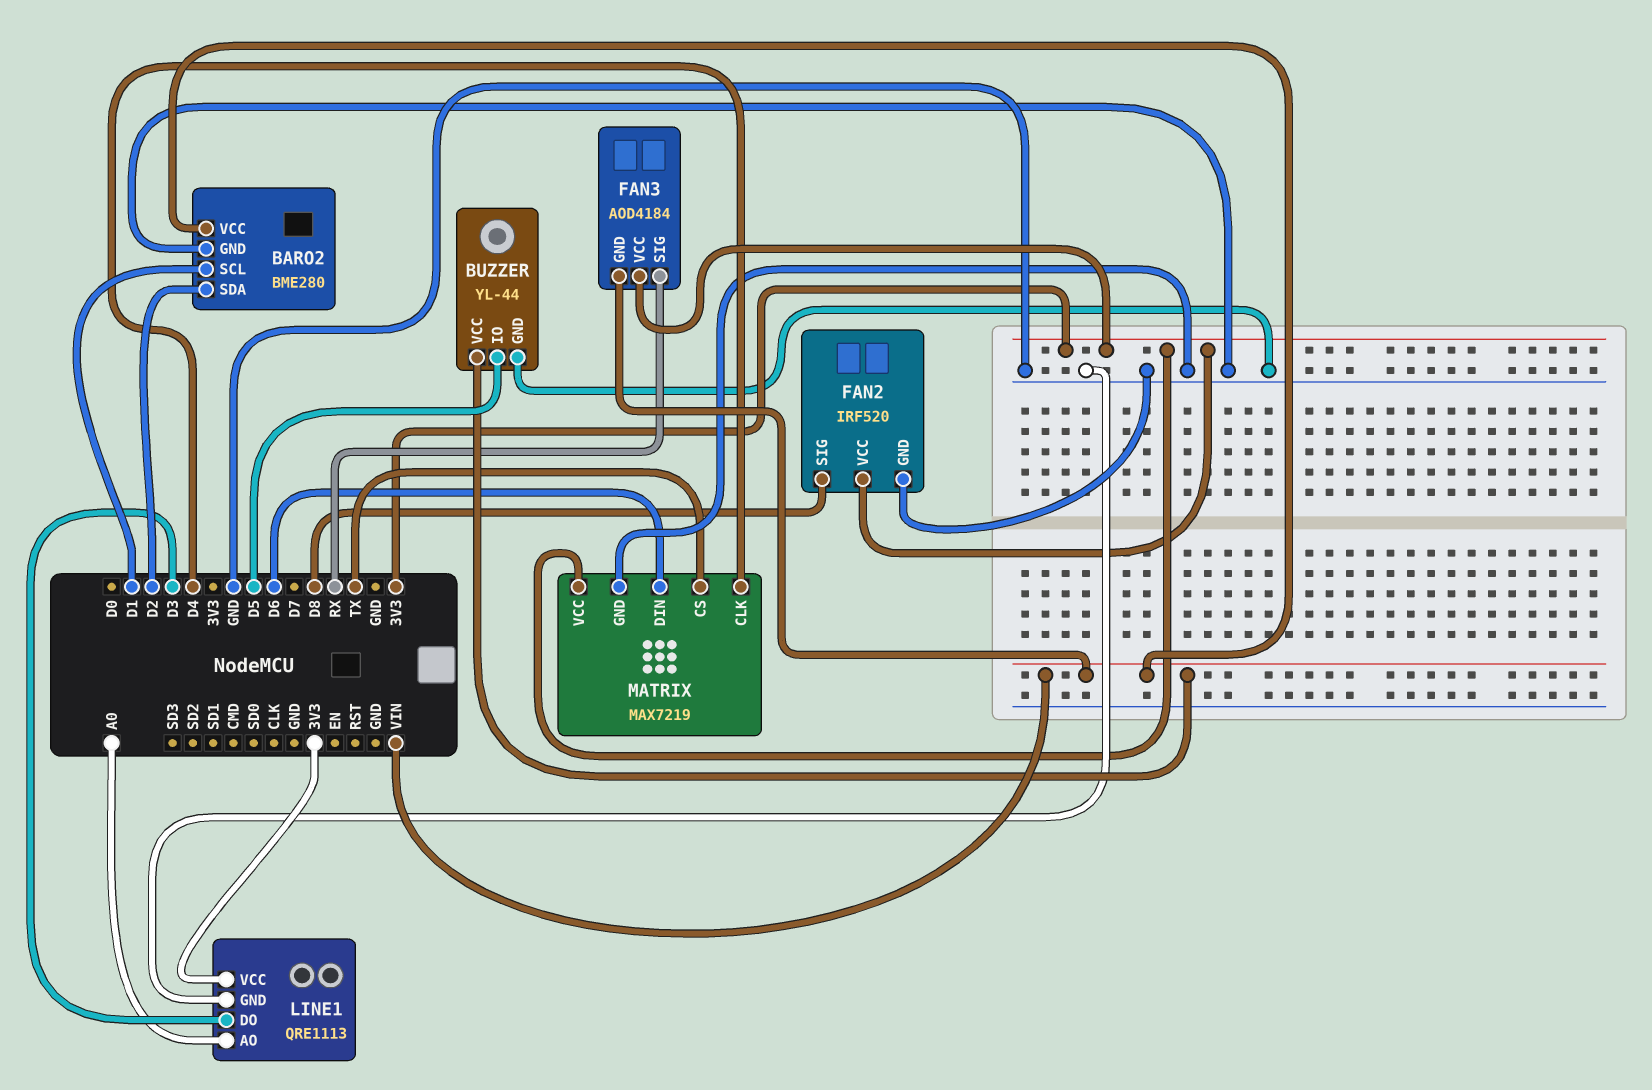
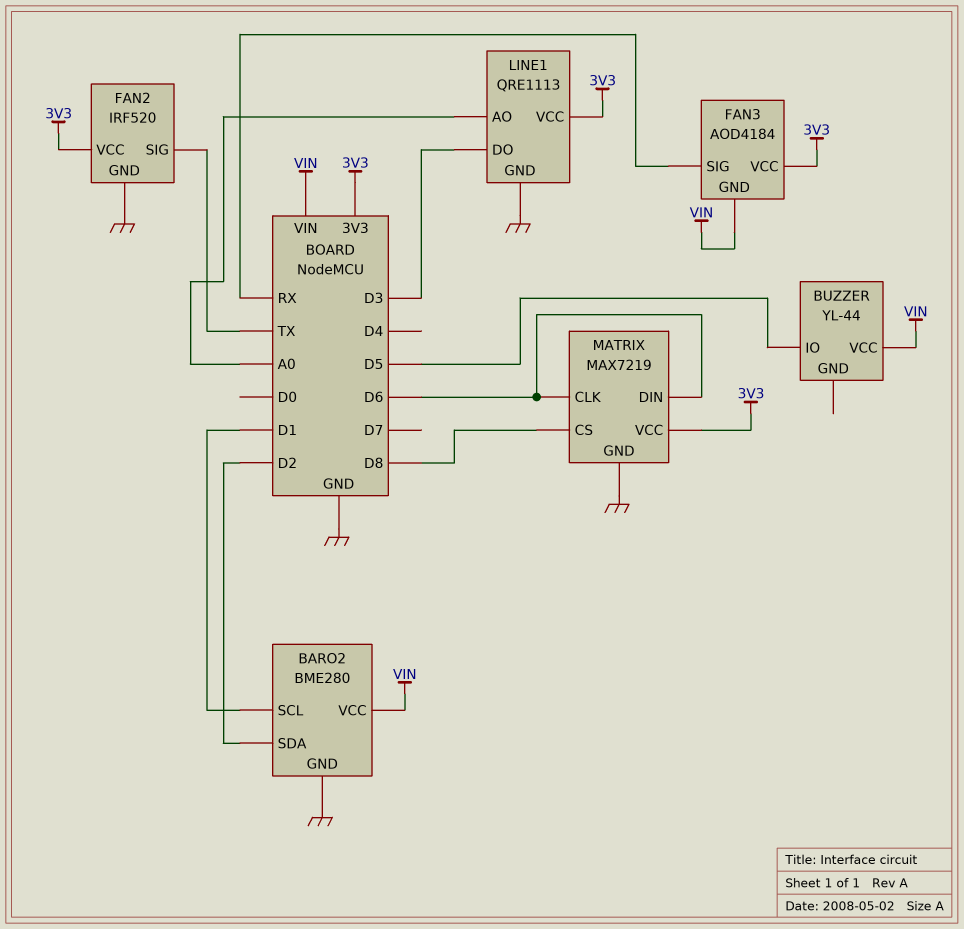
BUZZER pin GND: GND -> none
FAN2 pin SIG: D8 -> TX
MATRIX pin CLK: D4 -> D6
MATRIX pin CS: TX -> D8

